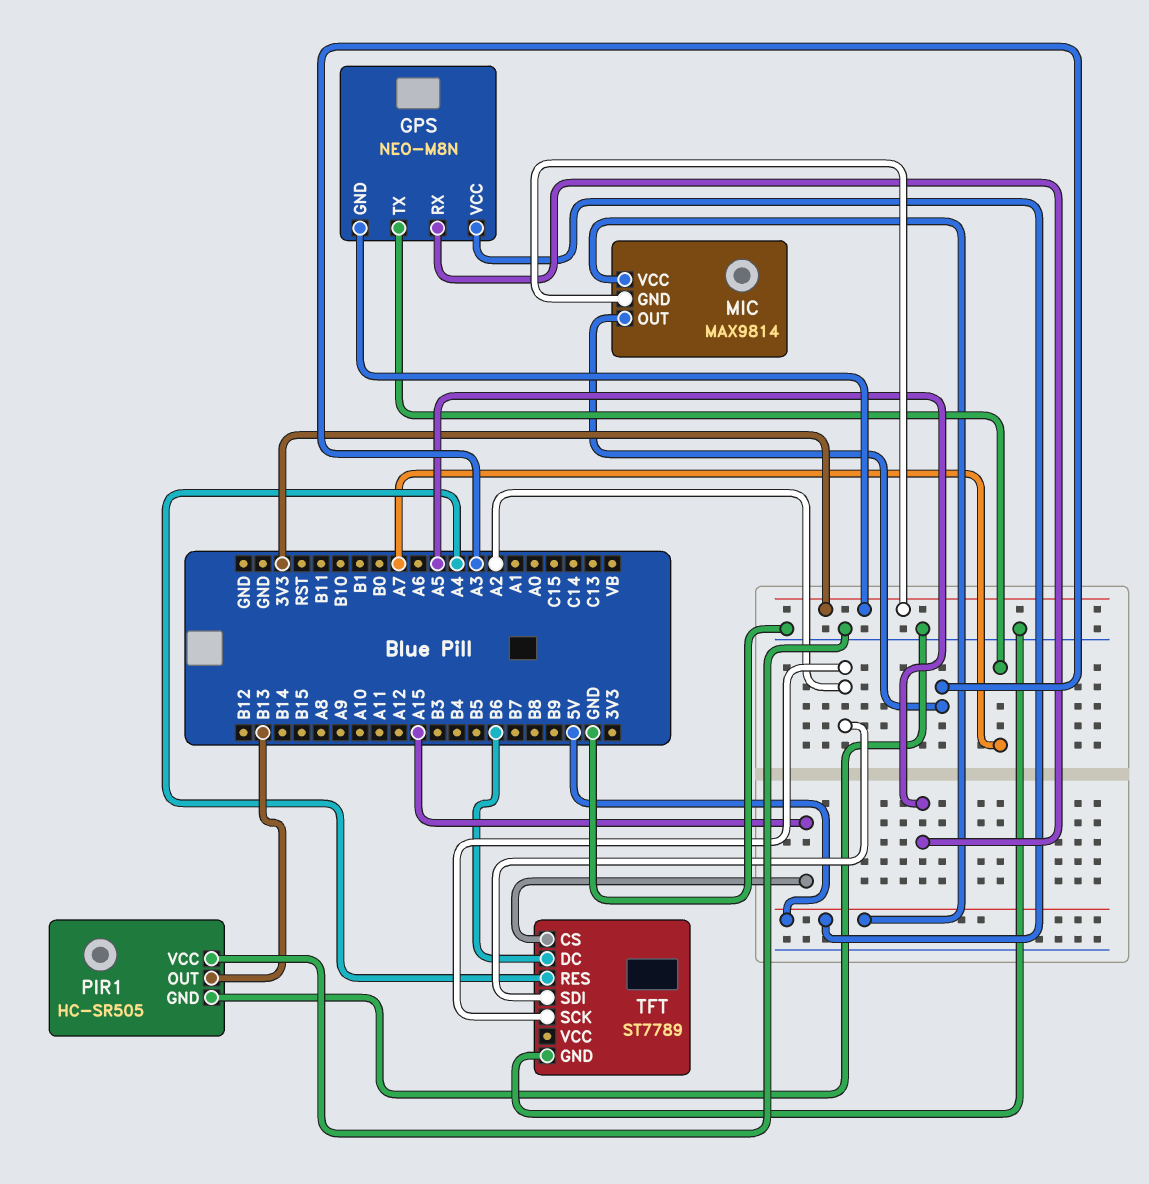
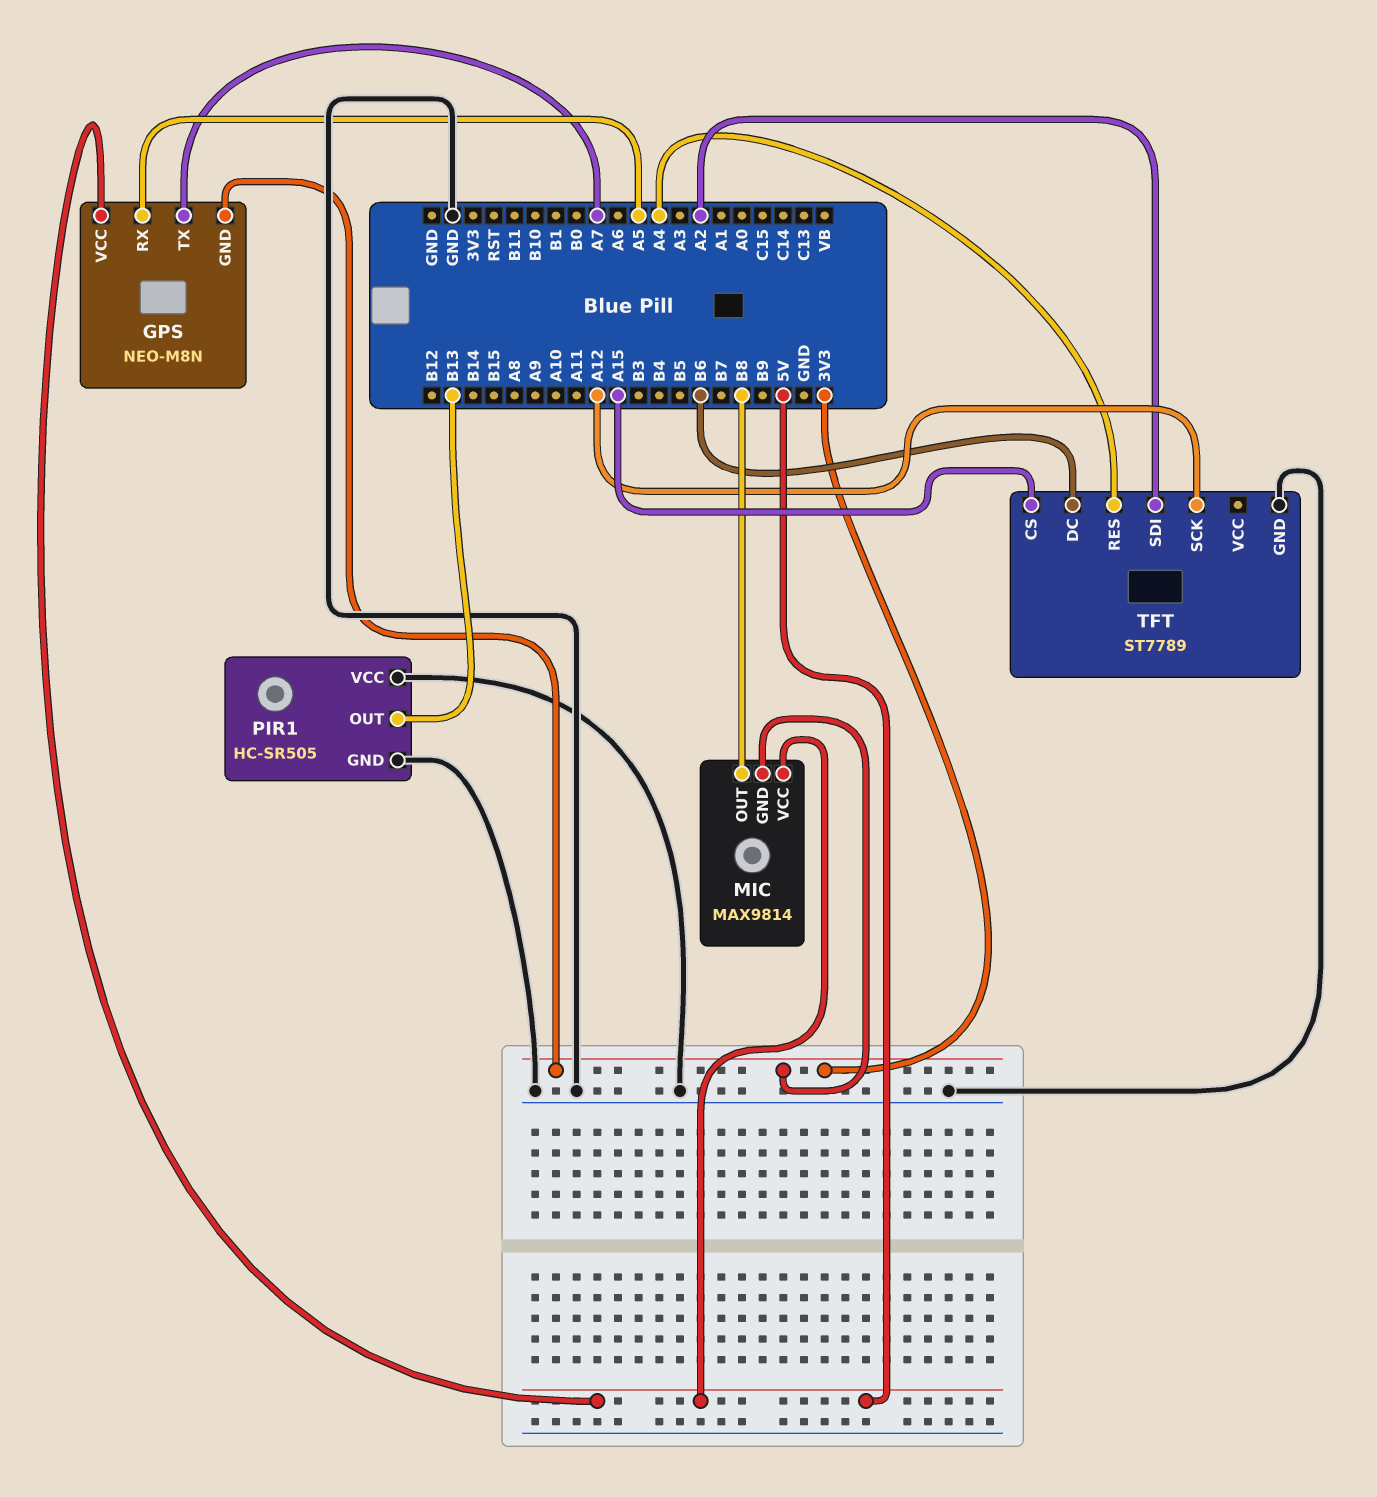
MIC pin OUT: A3 -> B8
TFT pin SCK: A2 -> A12

